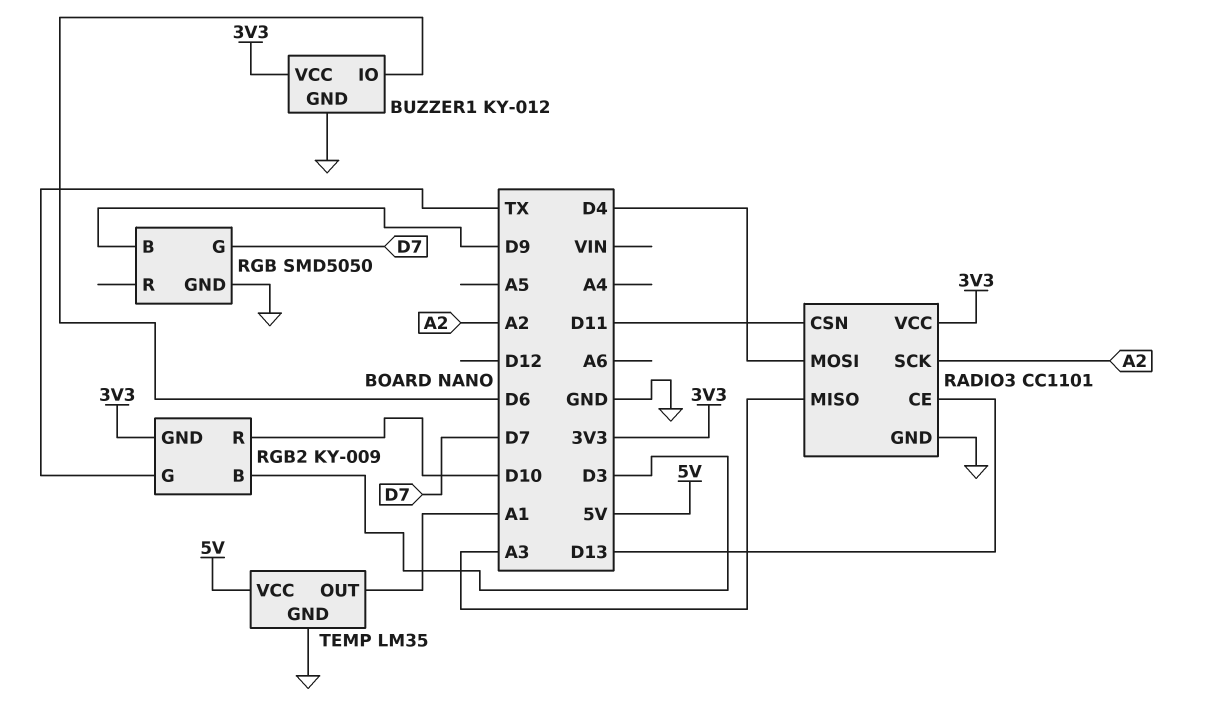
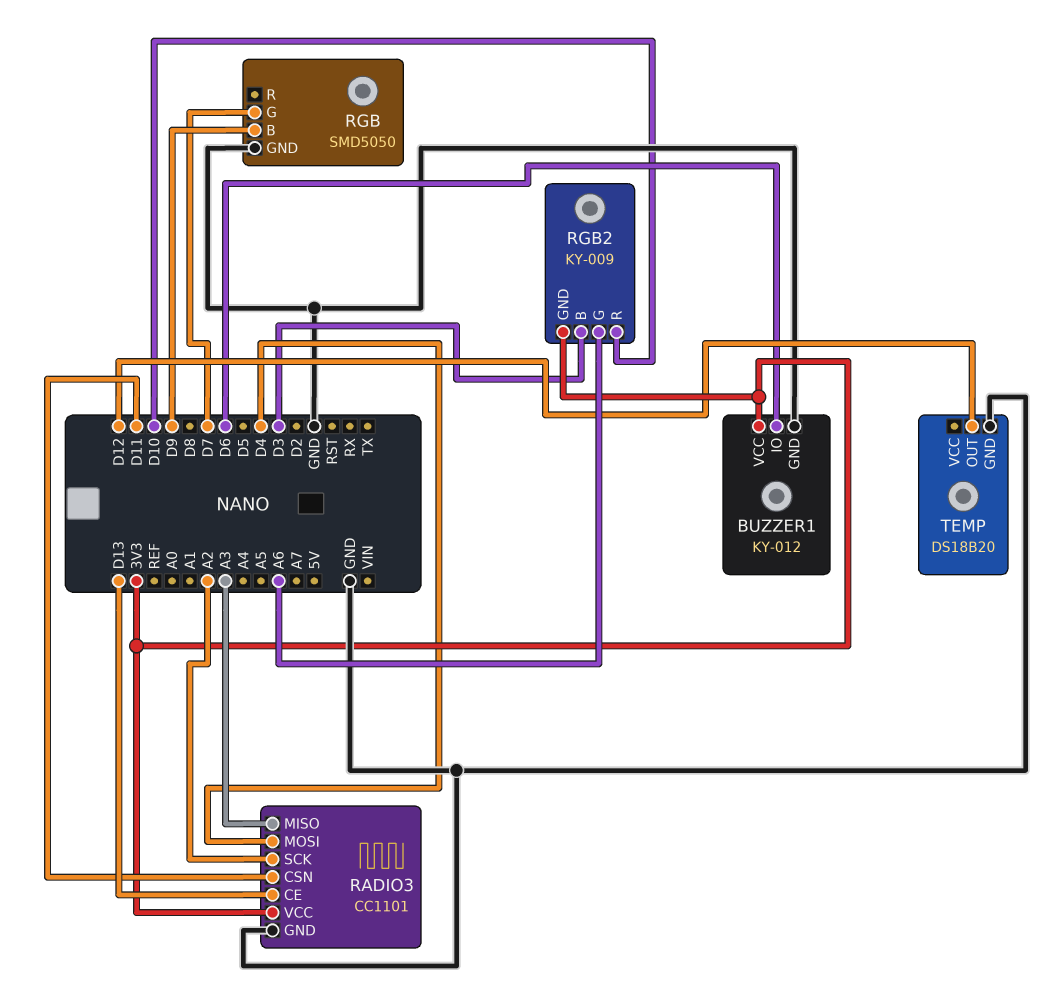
RGB2 pin G: TX -> A6
TEMP: LM35 -> DS18B20
TEMP pin OUT: A1 -> D12
TEMP pin VCC: 5V -> none

